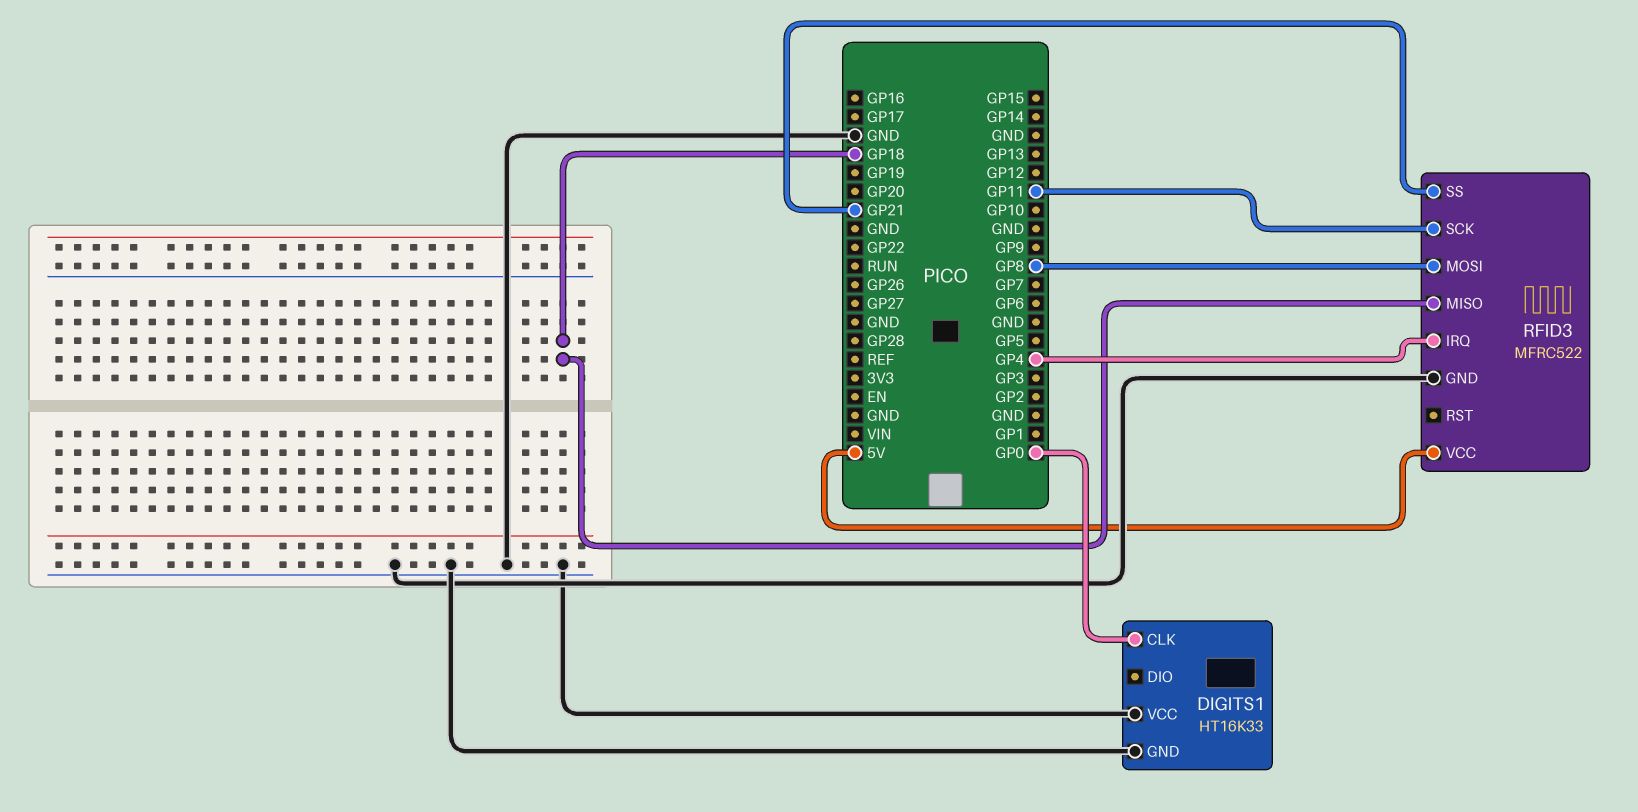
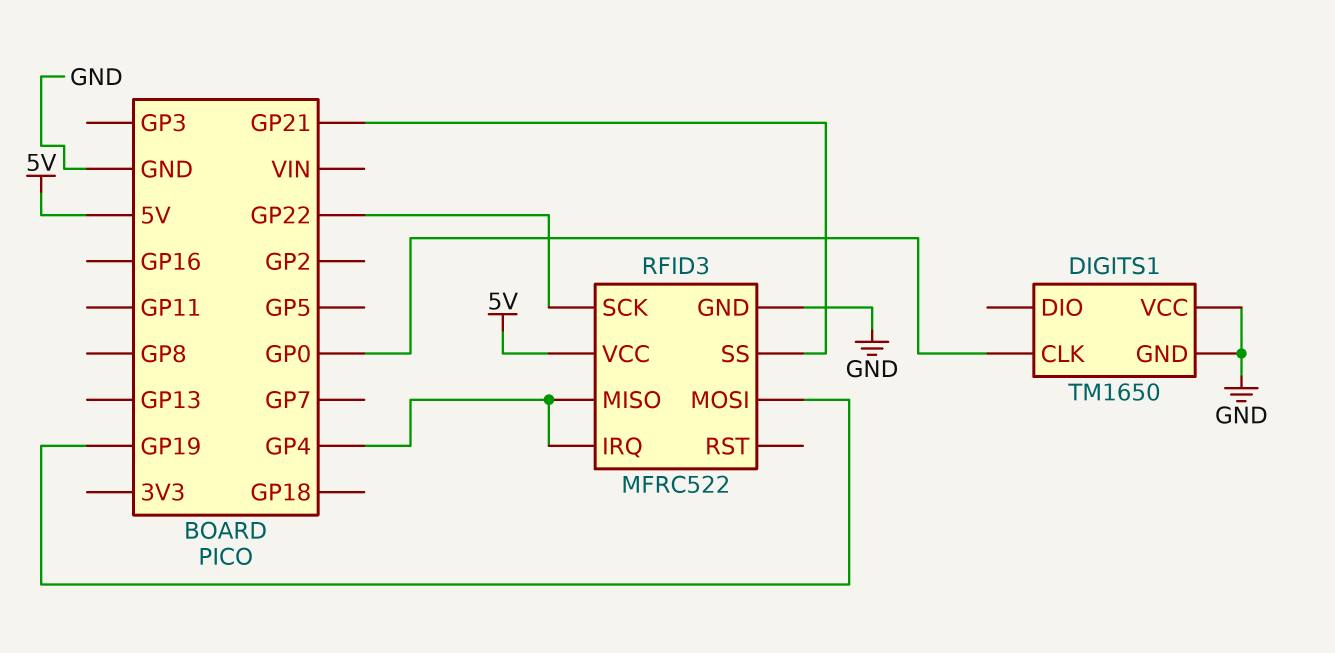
DIGITS1: HT16K33 -> TM1650
RFID3 pin MISO: GP18 -> GP4
RFID3 pin MOSI: GP8 -> GP19
RFID3 pin SCK: GP11 -> GP22

